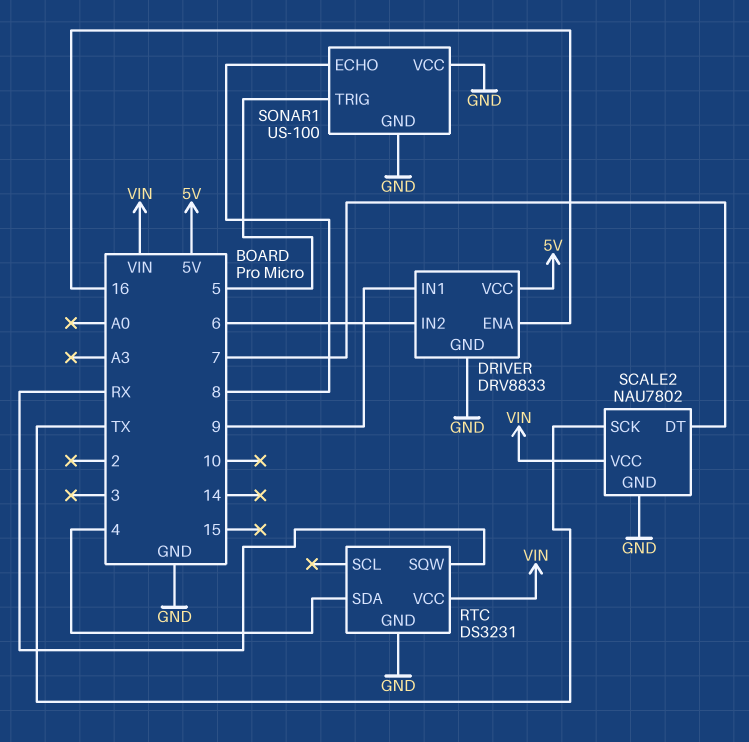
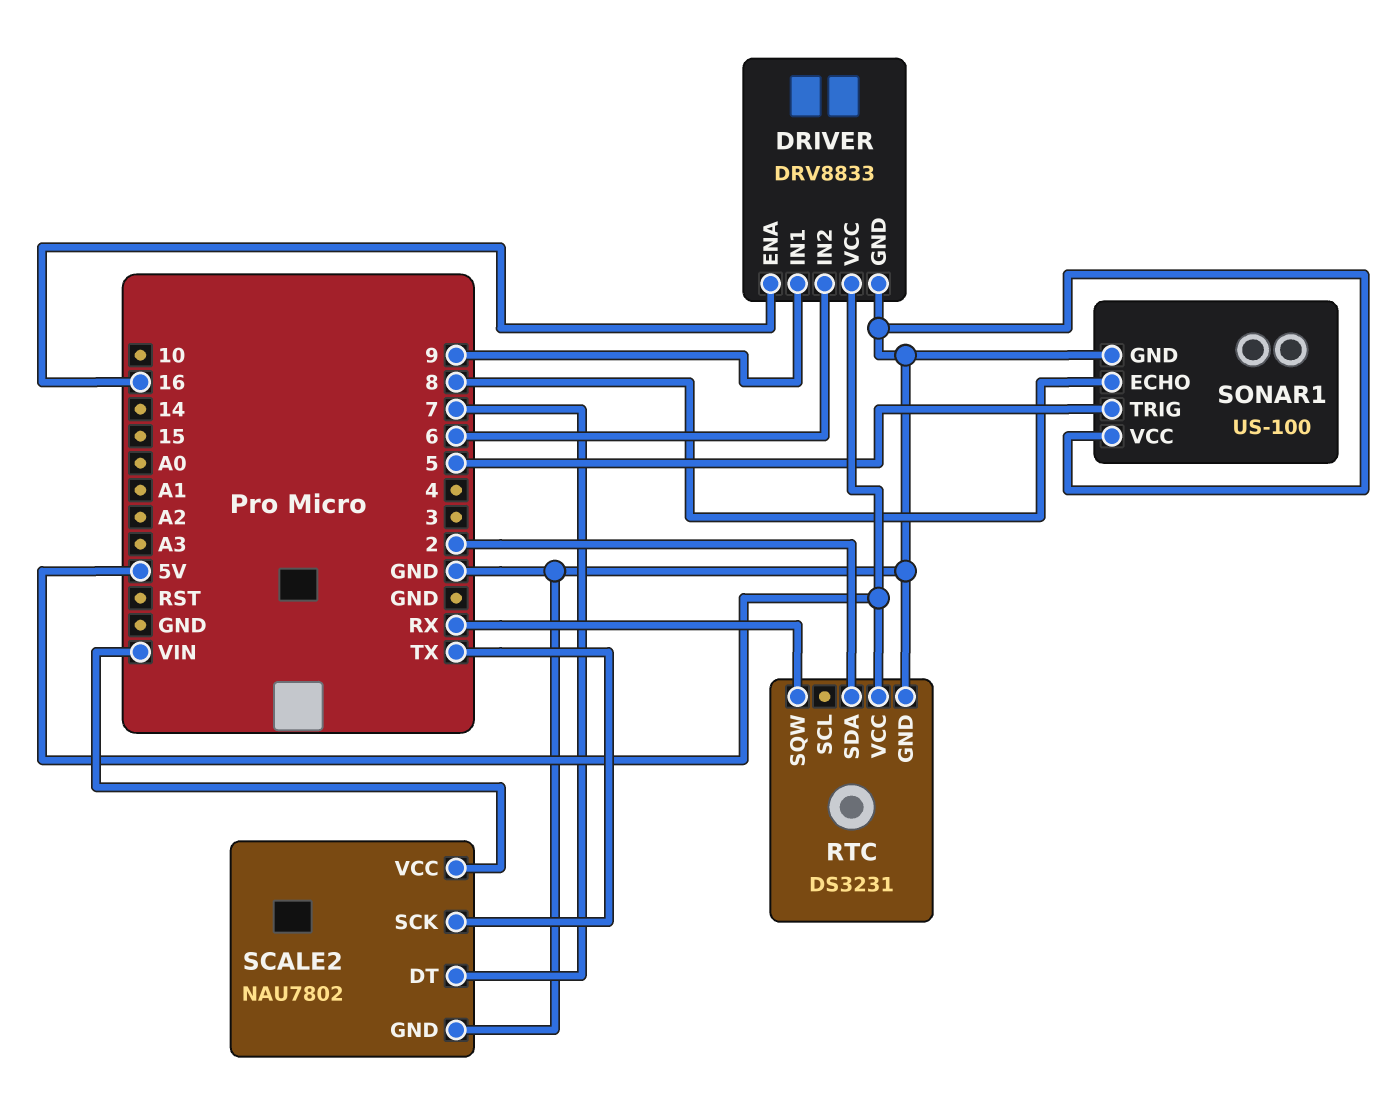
RTC pin SDA: 4 -> 2
RTC pin VCC: VIN -> 5V

